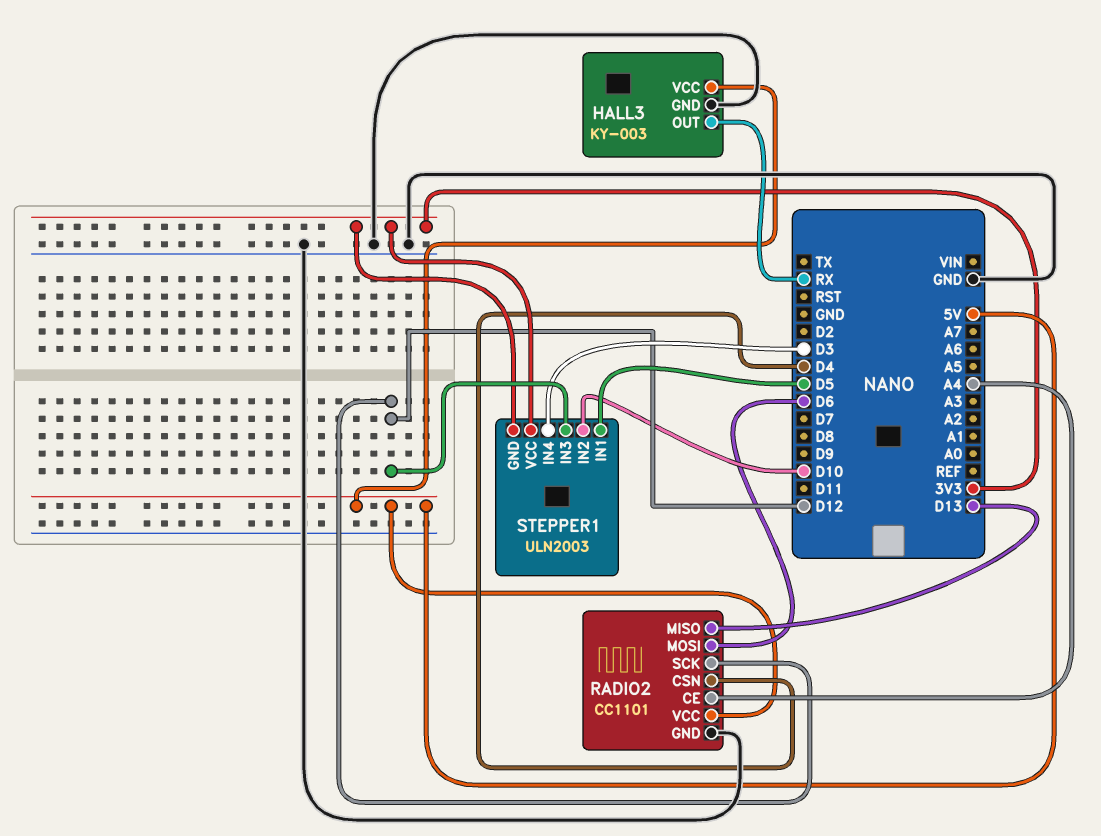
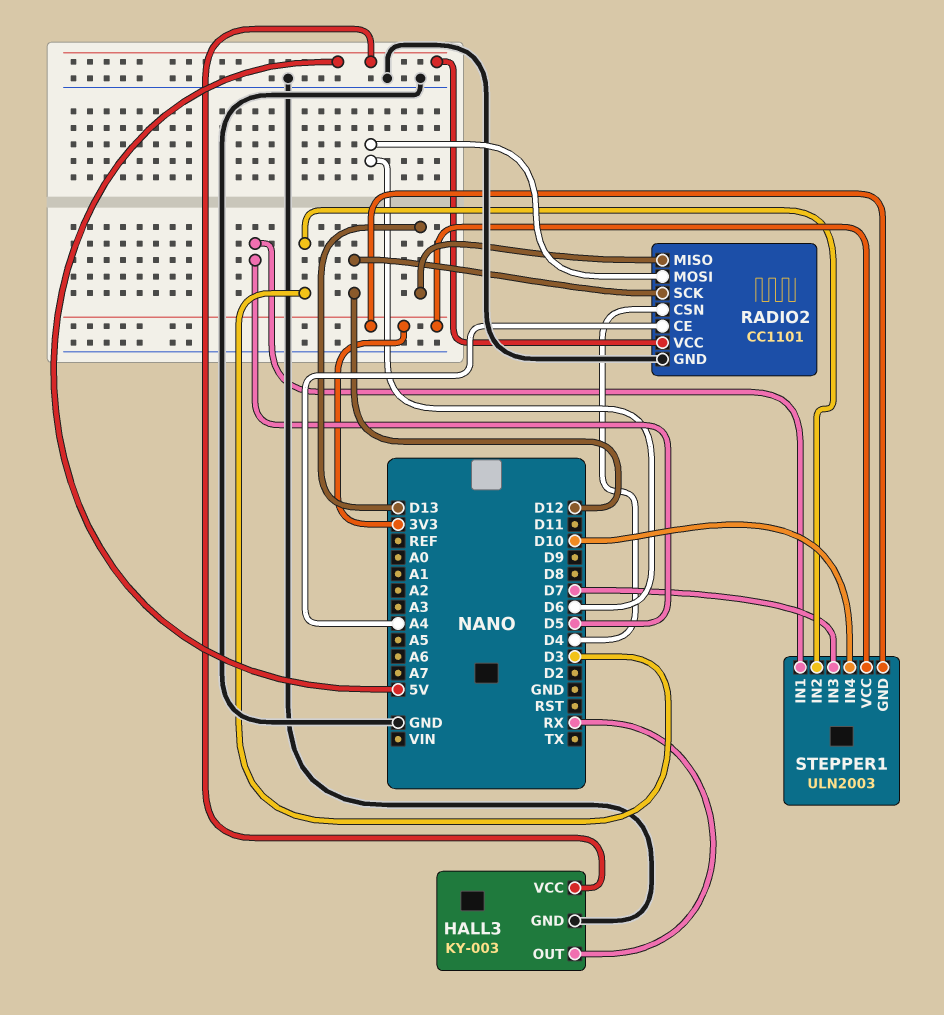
STEPPER1 pin IN2: D10 -> D3
STEPPER1 pin IN3: D12 -> D7
STEPPER1 pin IN4: D3 -> D10

